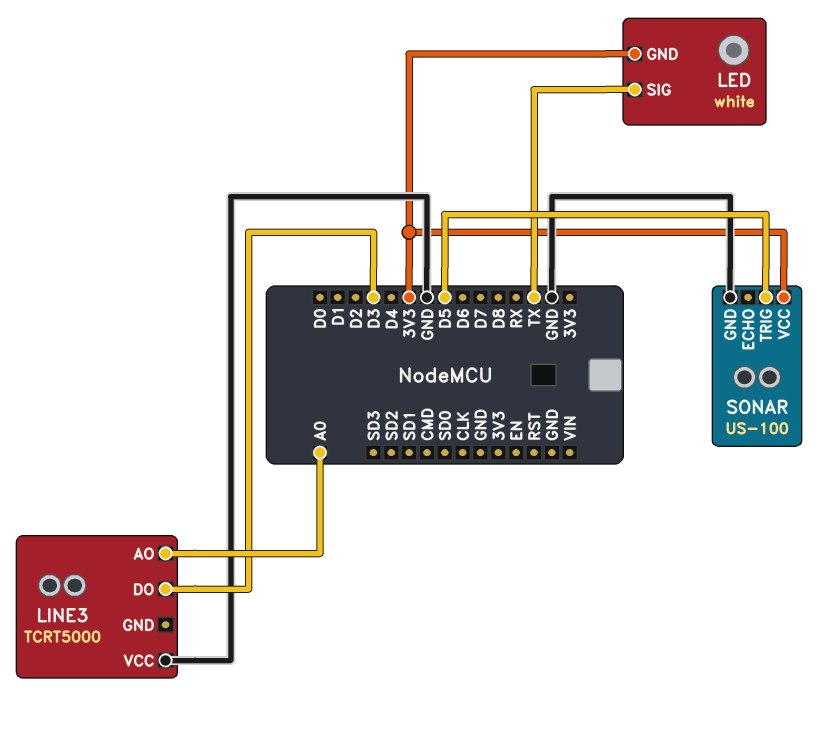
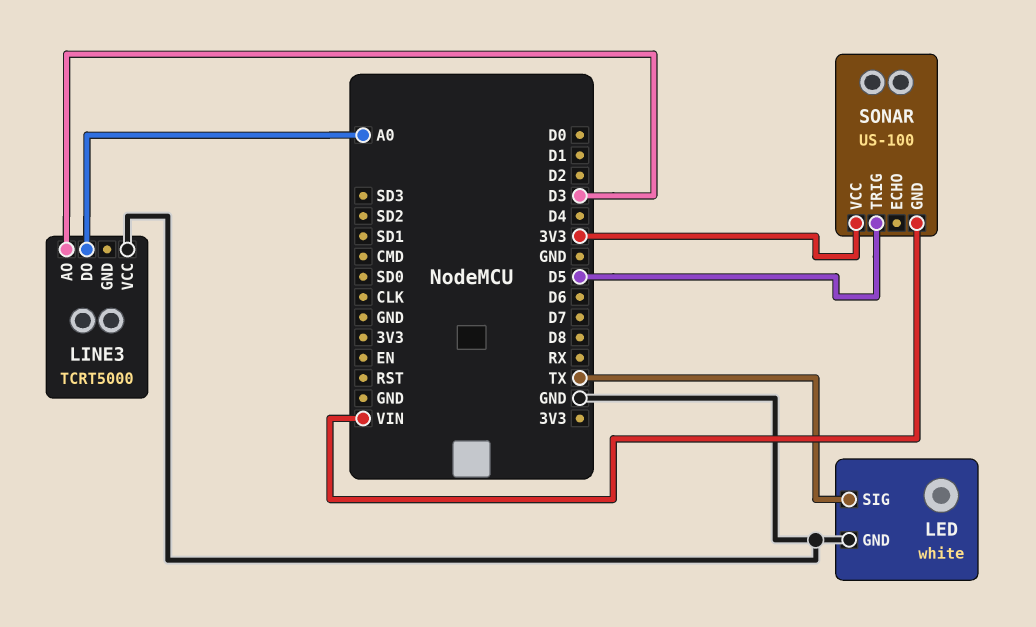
LED pin GND: 3V3 -> GND
LINE3 pin AO: A0 -> D3
LINE3 pin DO: D3 -> A0
SONAR pin GND: GND -> VIN

